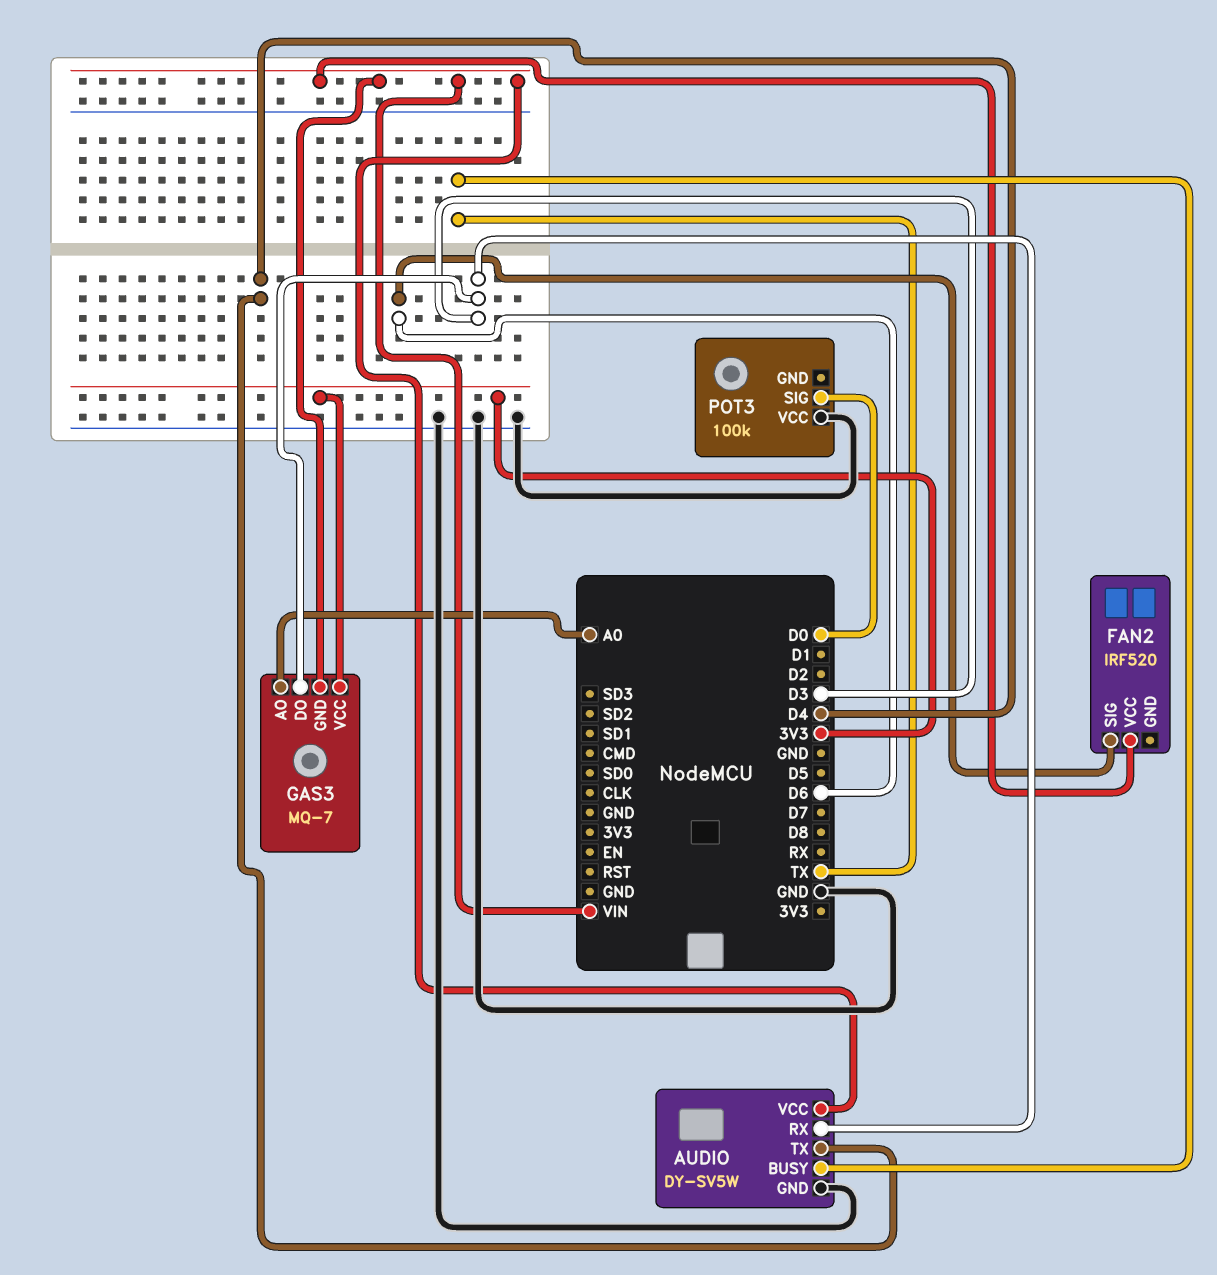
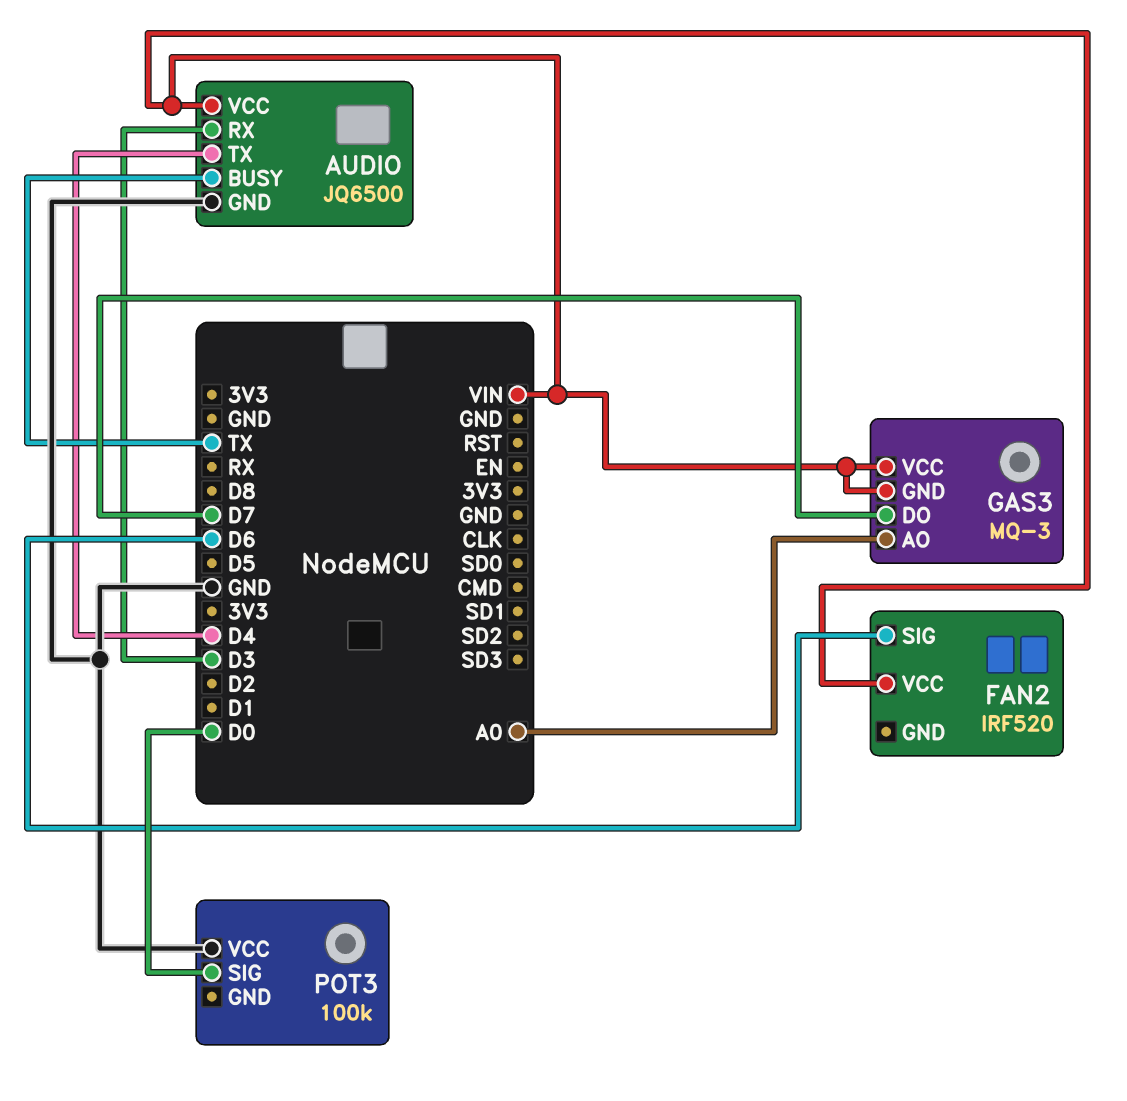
AUDIO: DY-SV5W -> JQ6500
GAS3: MQ-7 -> MQ-3
GAS3 pin DO: D3 -> D7
GAS3 pin VCC: 3V3 -> VIN

